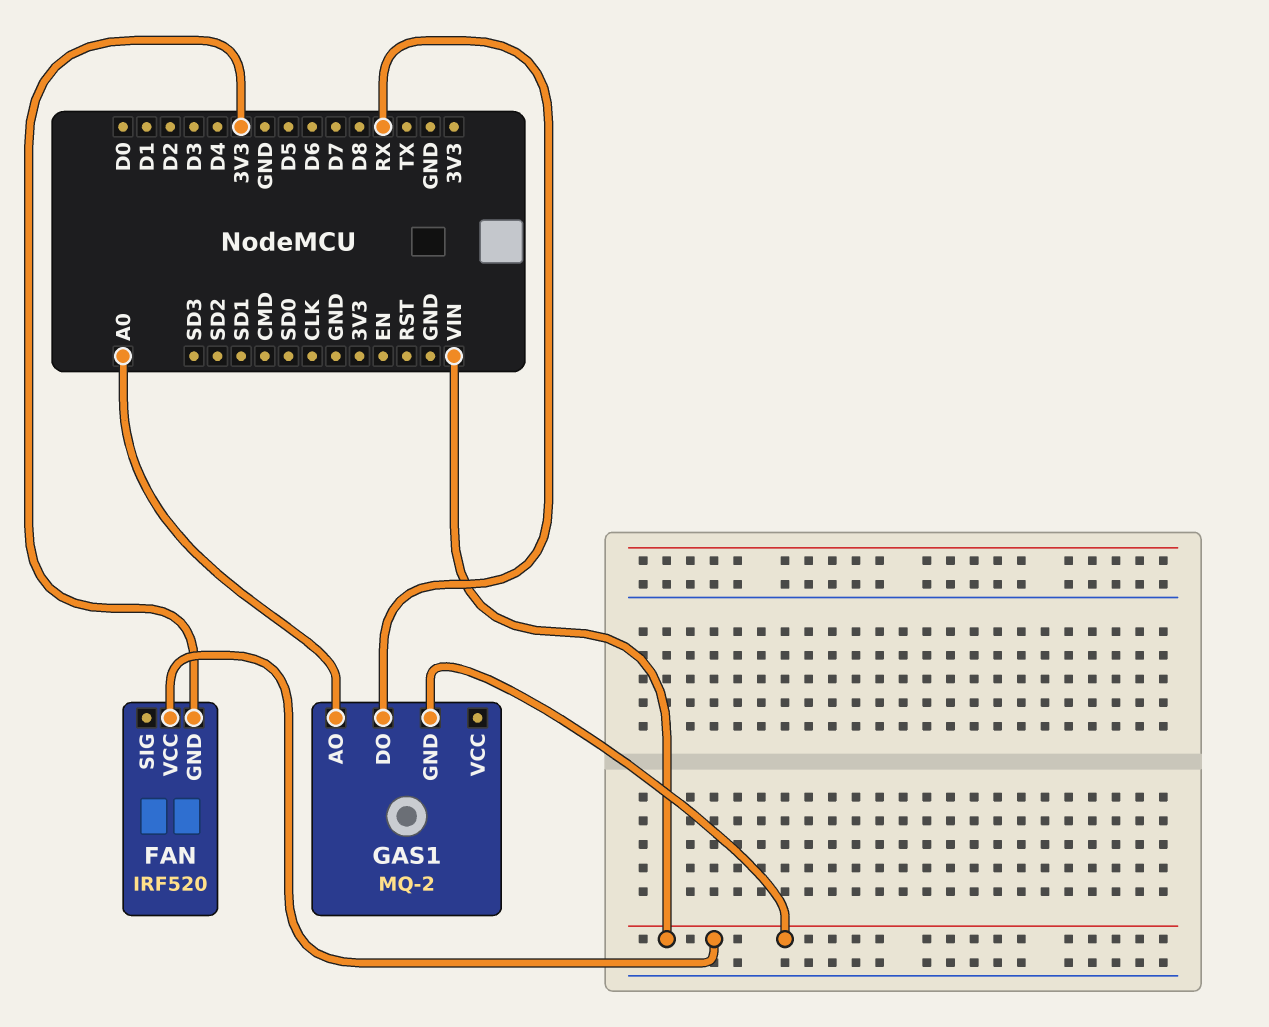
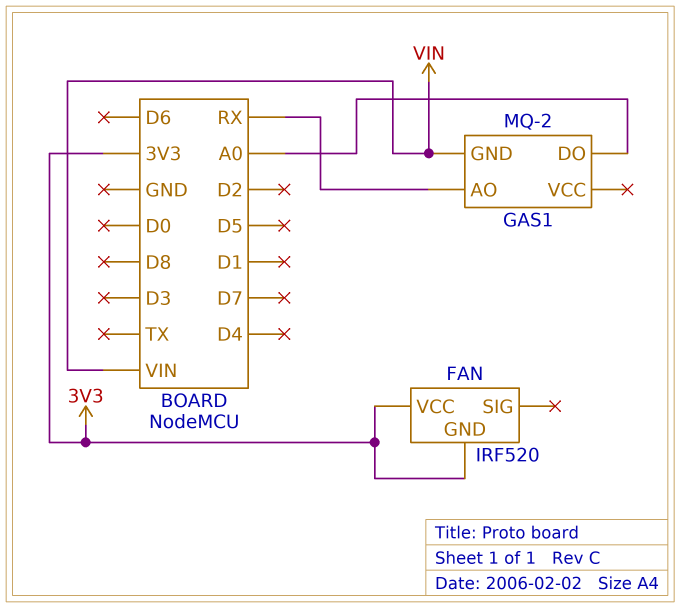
FAN pin VCC: VIN -> 3V3
GAS1 pin AO: A0 -> RX
GAS1 pin DO: RX -> A0

